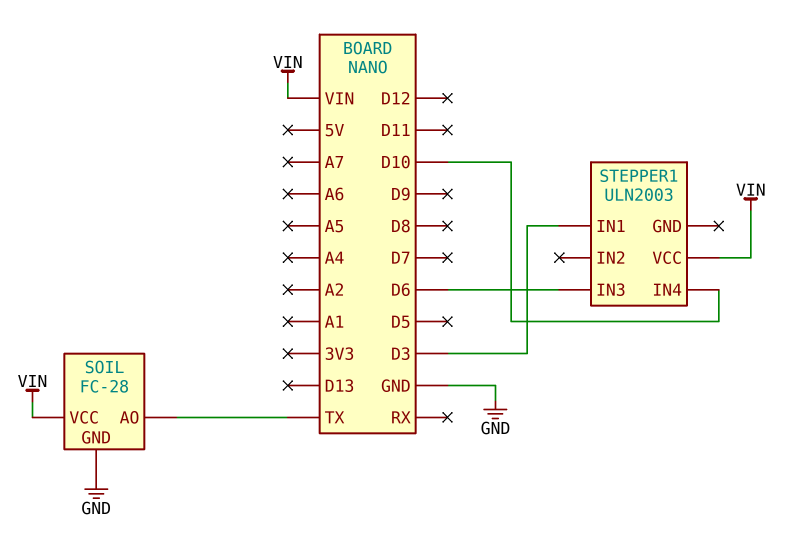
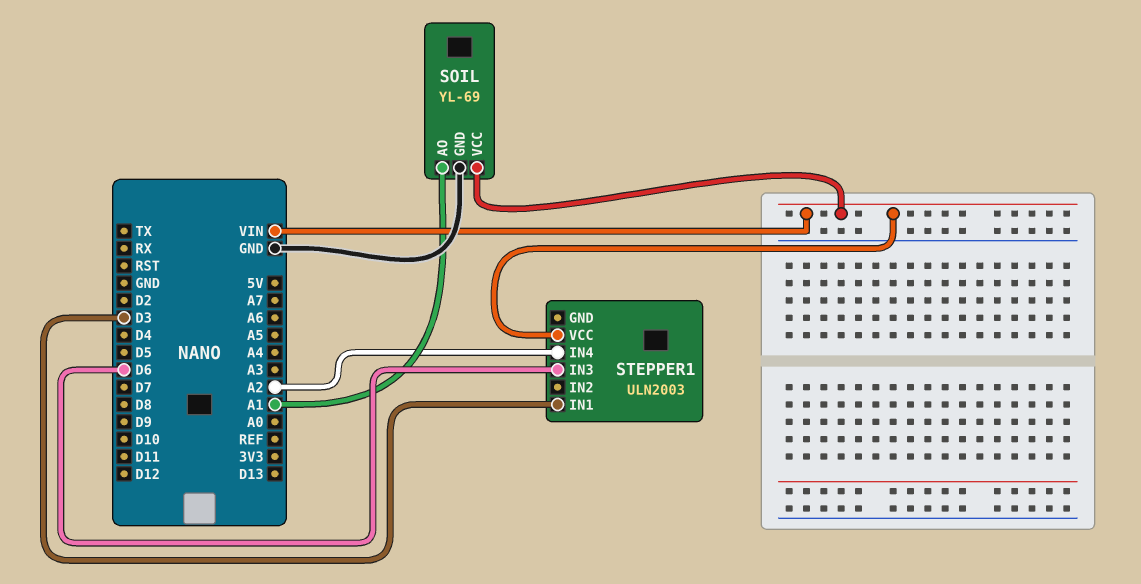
SOIL: FC-28 -> YL-69
SOIL pin AO: TX -> A1
STEPPER1 pin IN4: D10 -> A2

